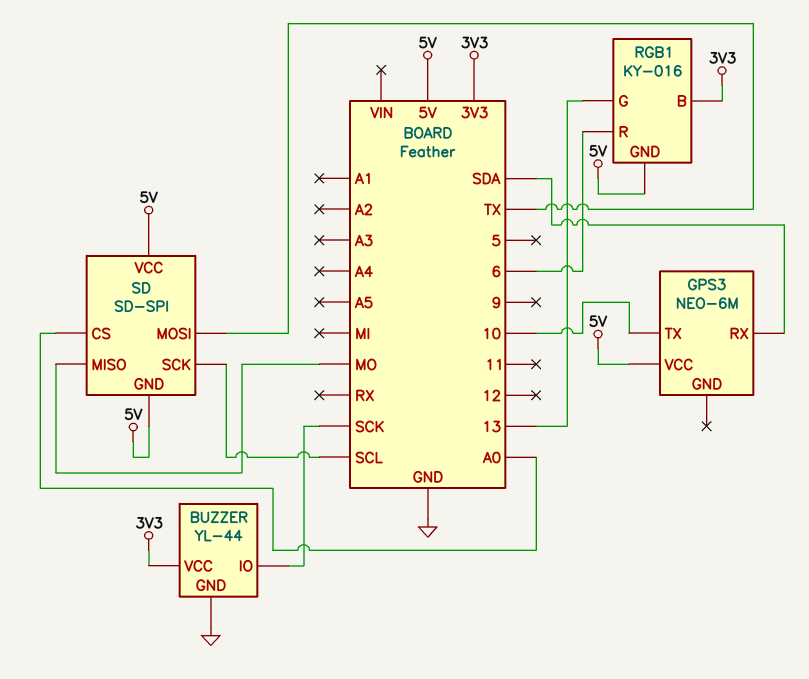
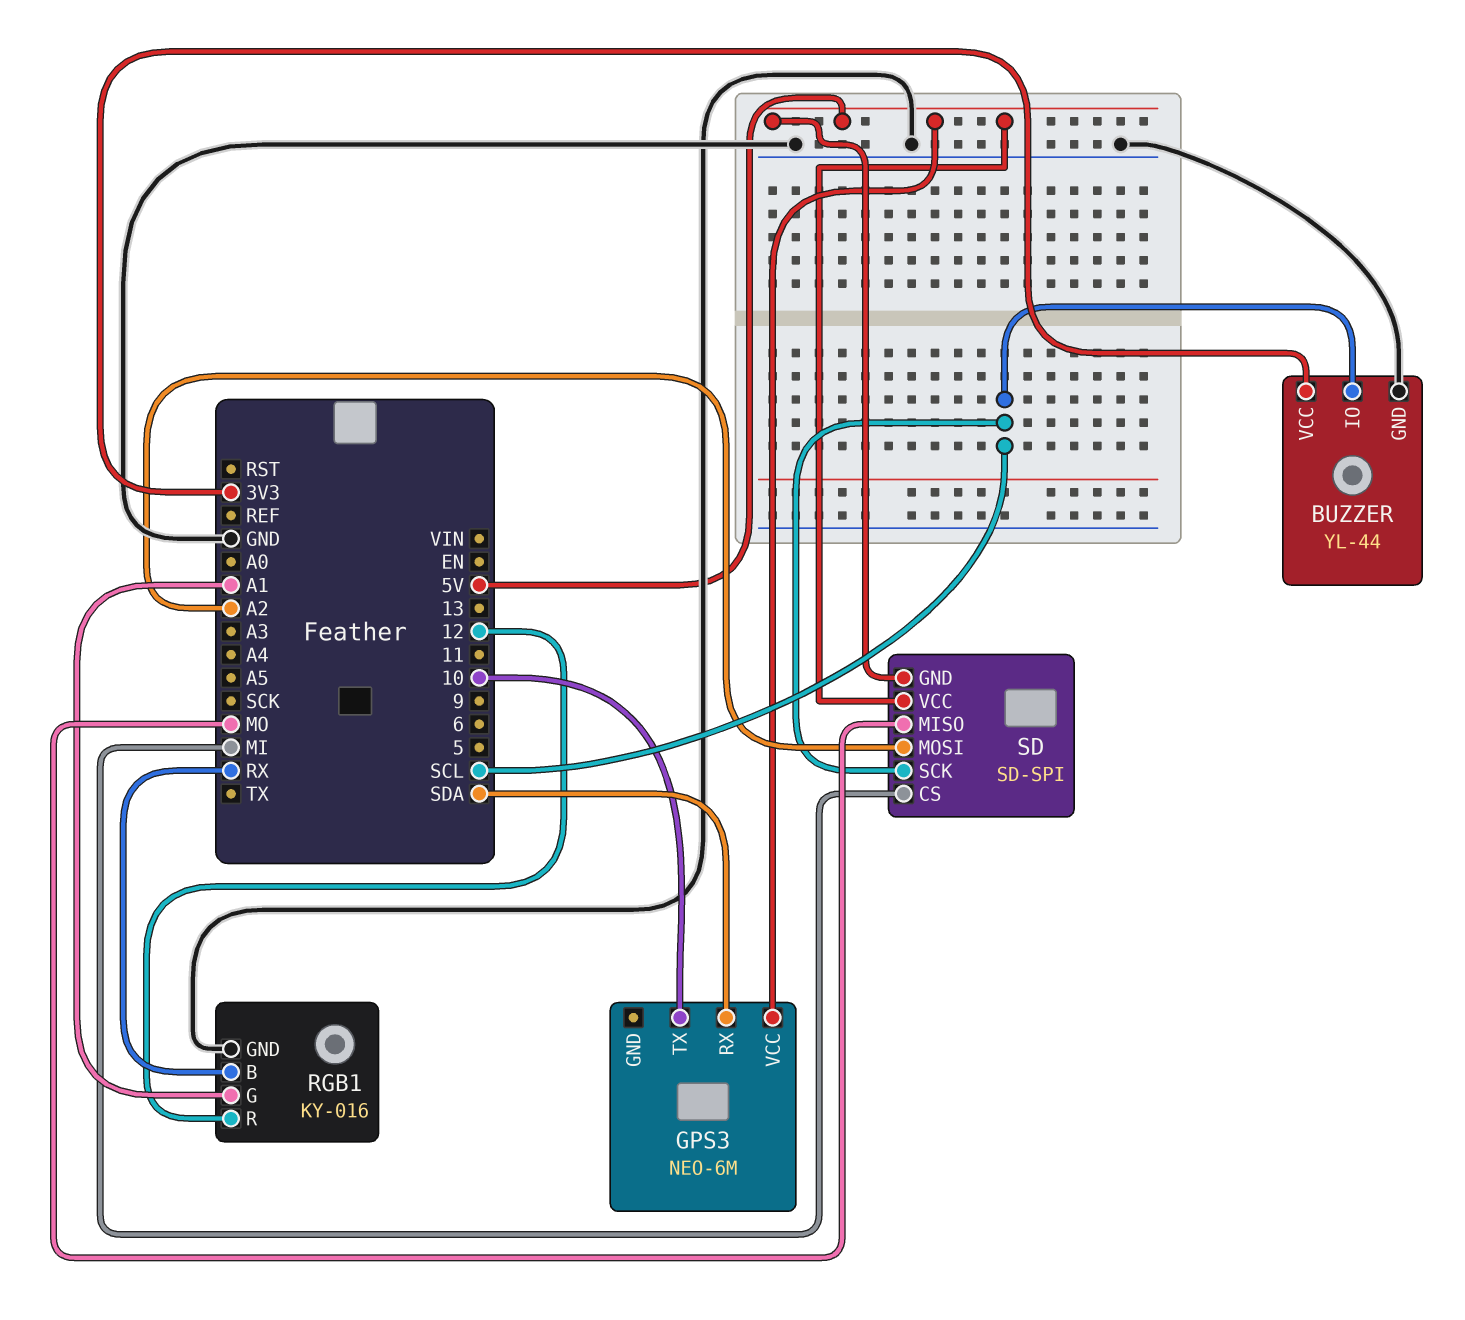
BUZZER pin IO: SCK -> SCL
RGB1 pin B: 3V3 -> RX
RGB1 pin G: 13 -> A1
RGB1 pin GND: 5V -> GND
RGB1 pin R: 6 -> 12
SD pin CS: A0 -> MI
SD pin MOSI: TX -> A2

